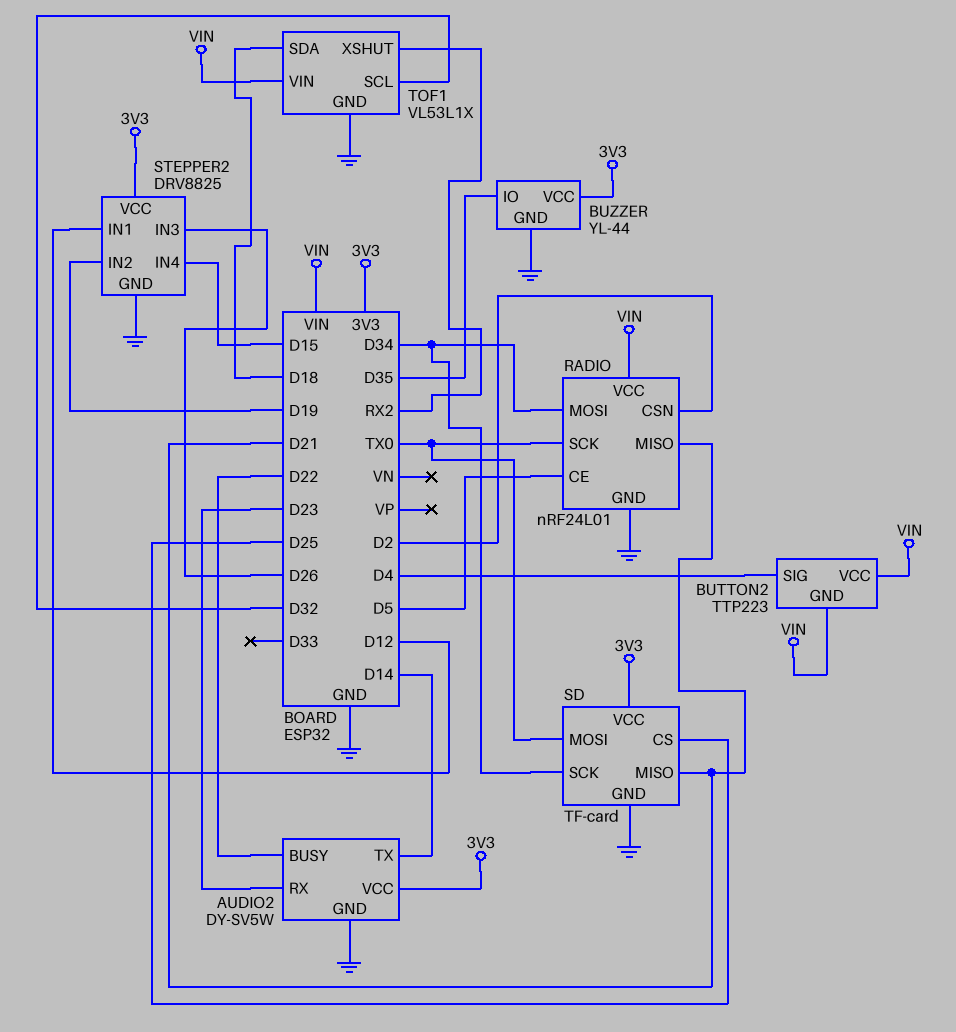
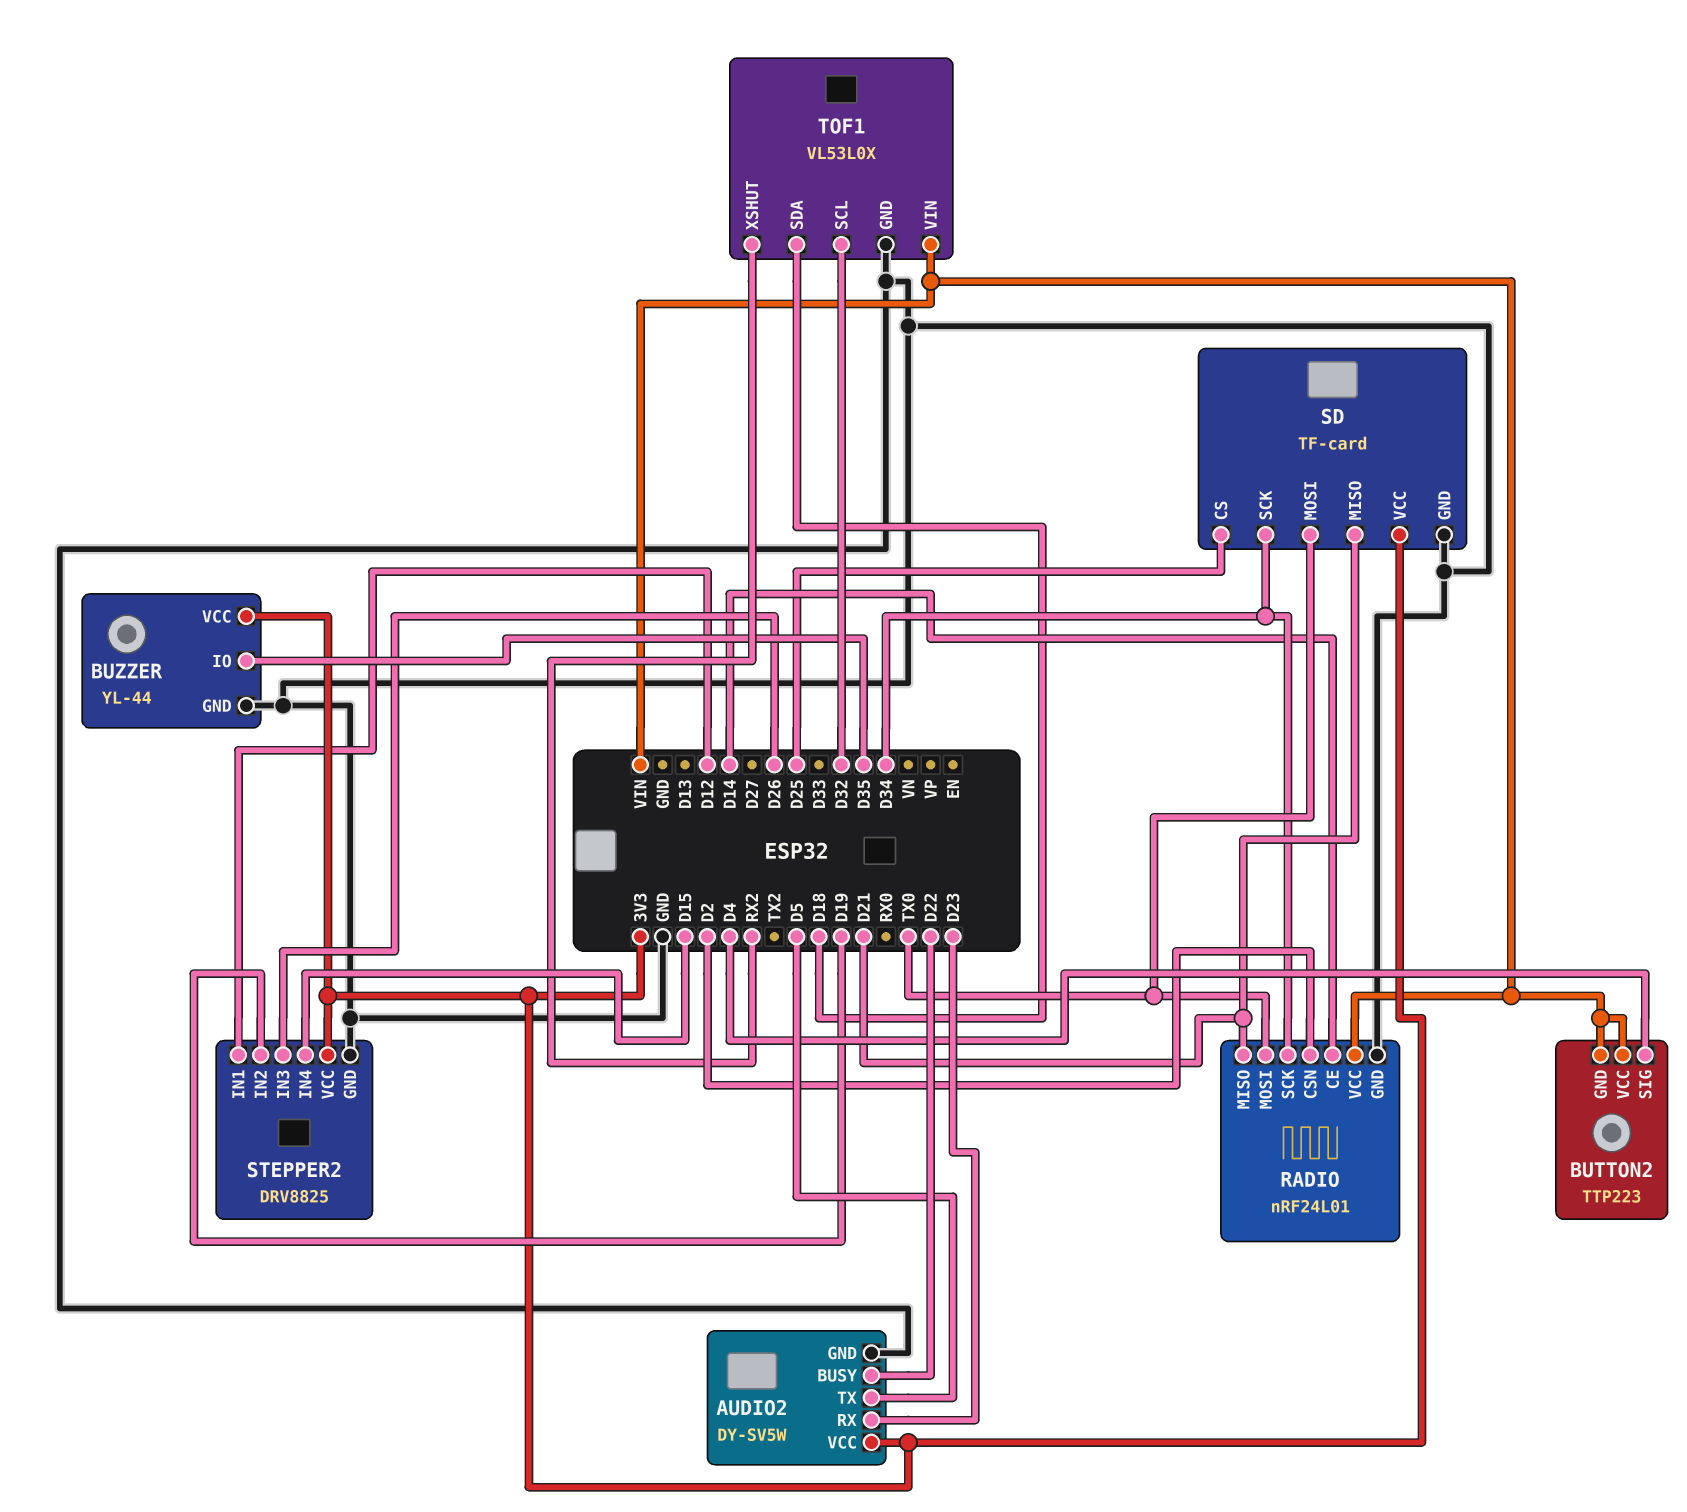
AUDIO2 pin TX: D14 -> D5
RADIO pin CE: D5 -> D14
RADIO pin MOSI: D34 -> TX0
RADIO pin SCK: TX0 -> D34
TOF1: VL53L1X -> VL53L0X

